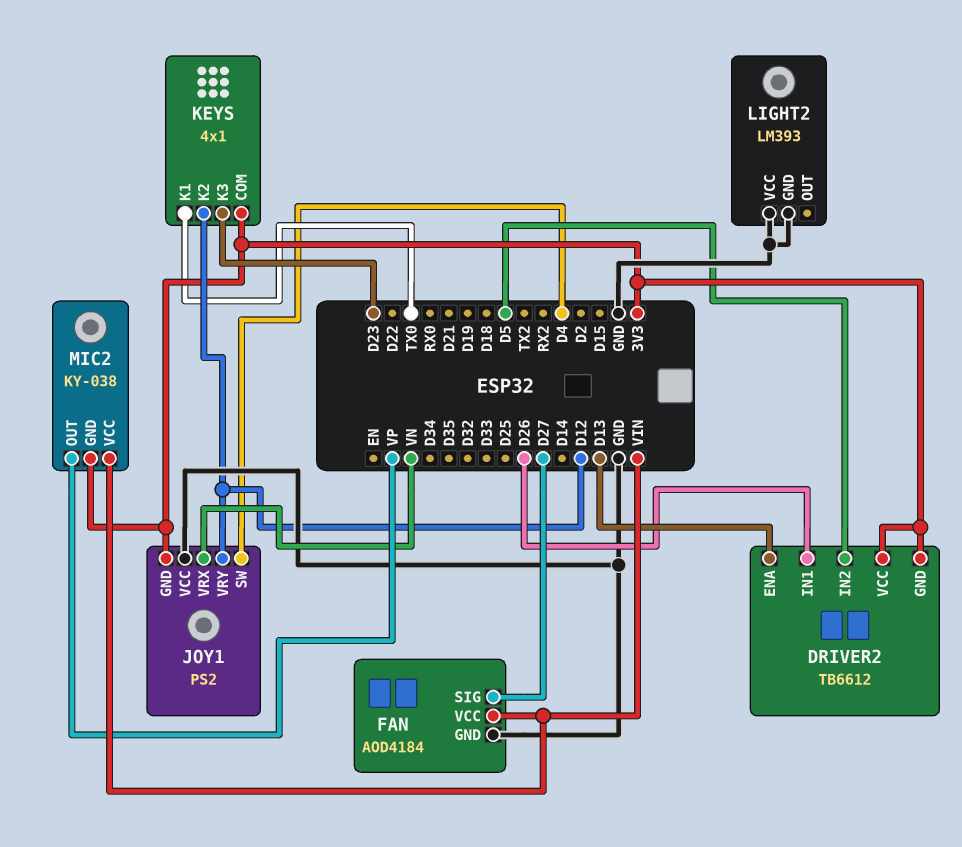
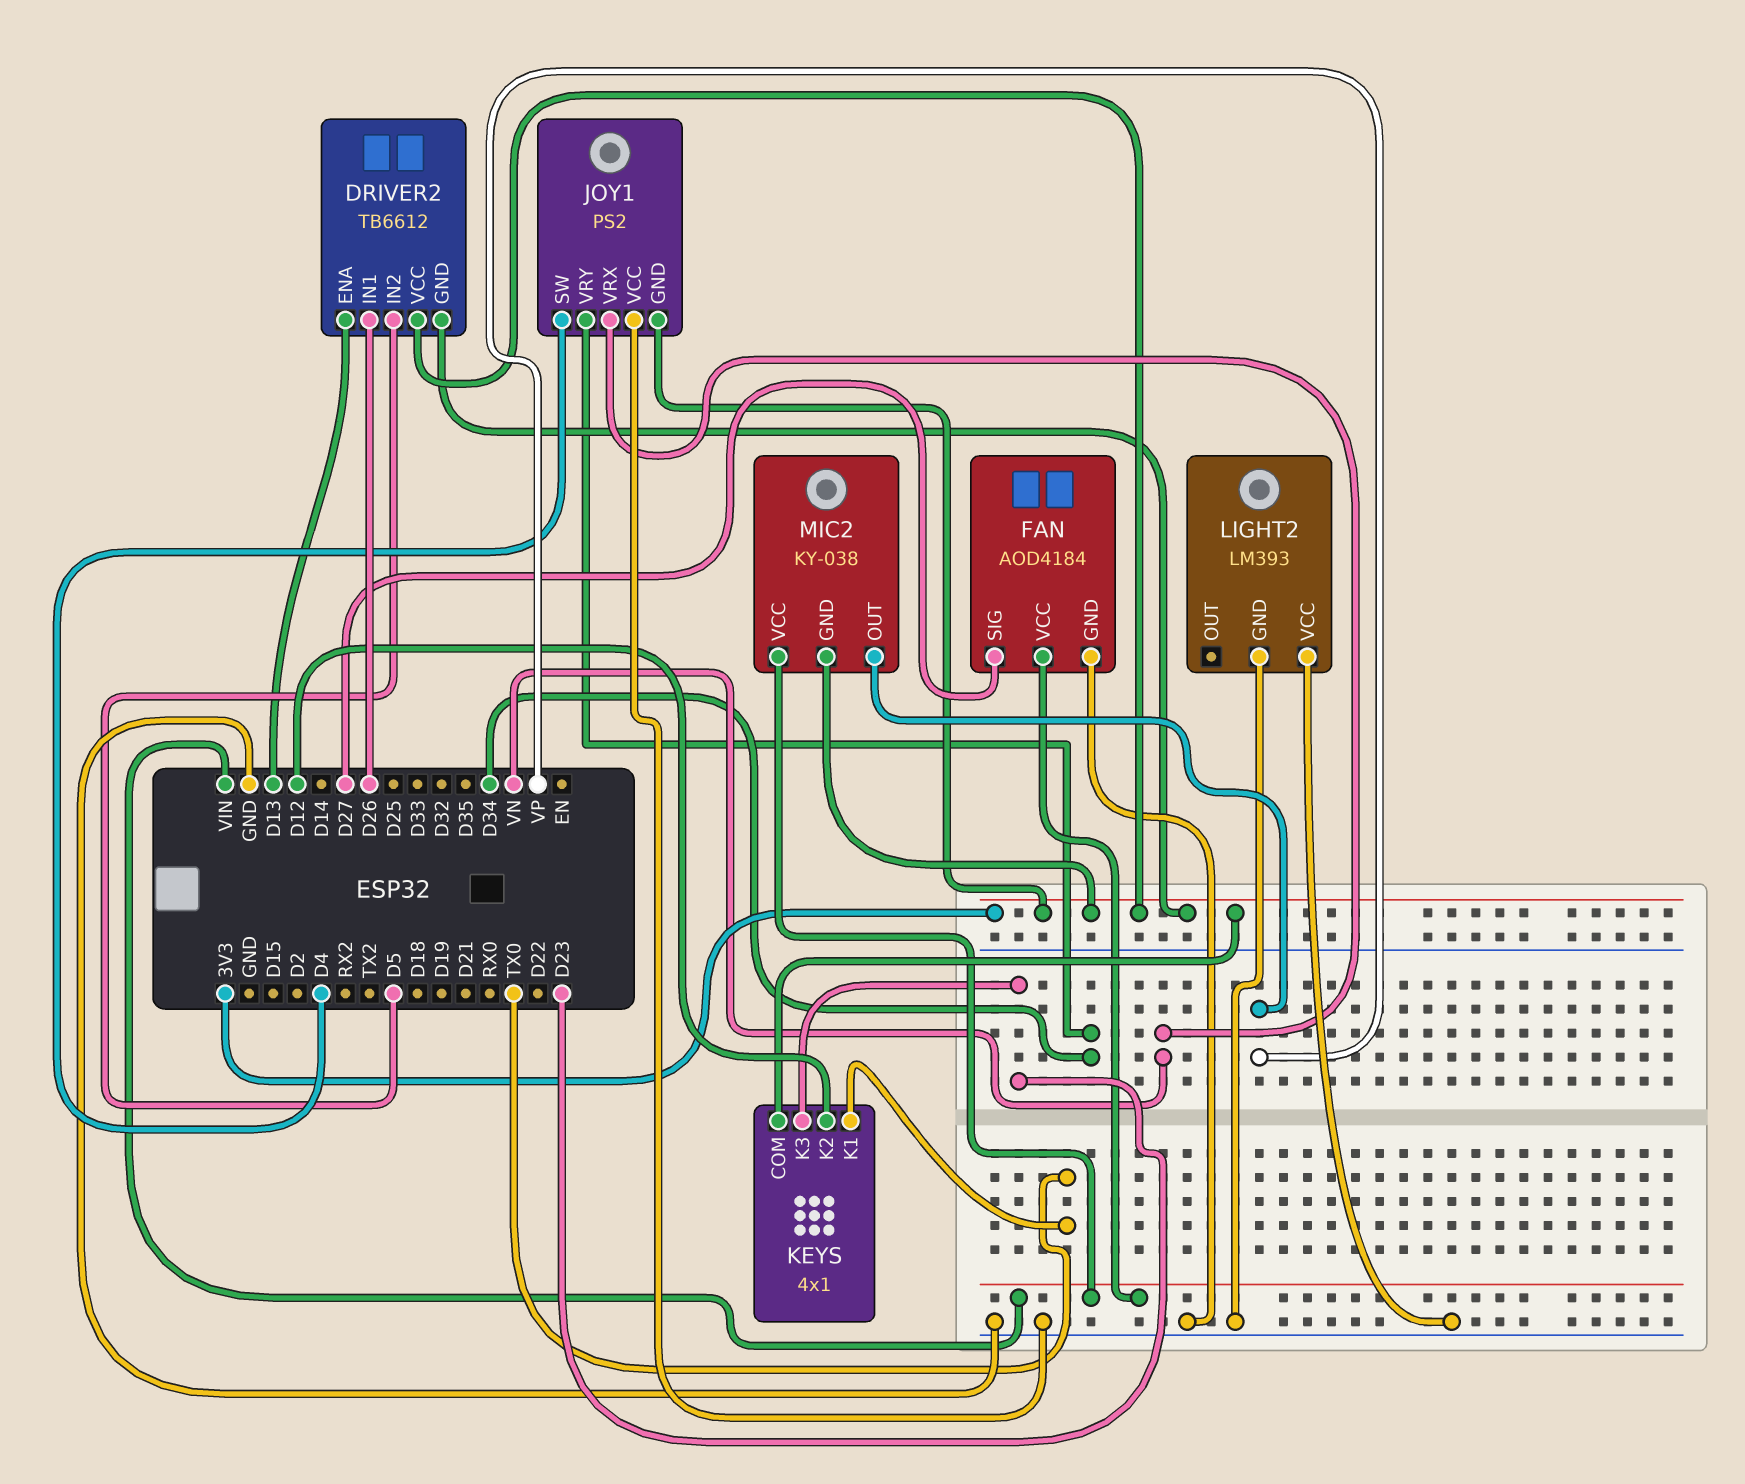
JOY1 pin VRY: D12 -> D34

